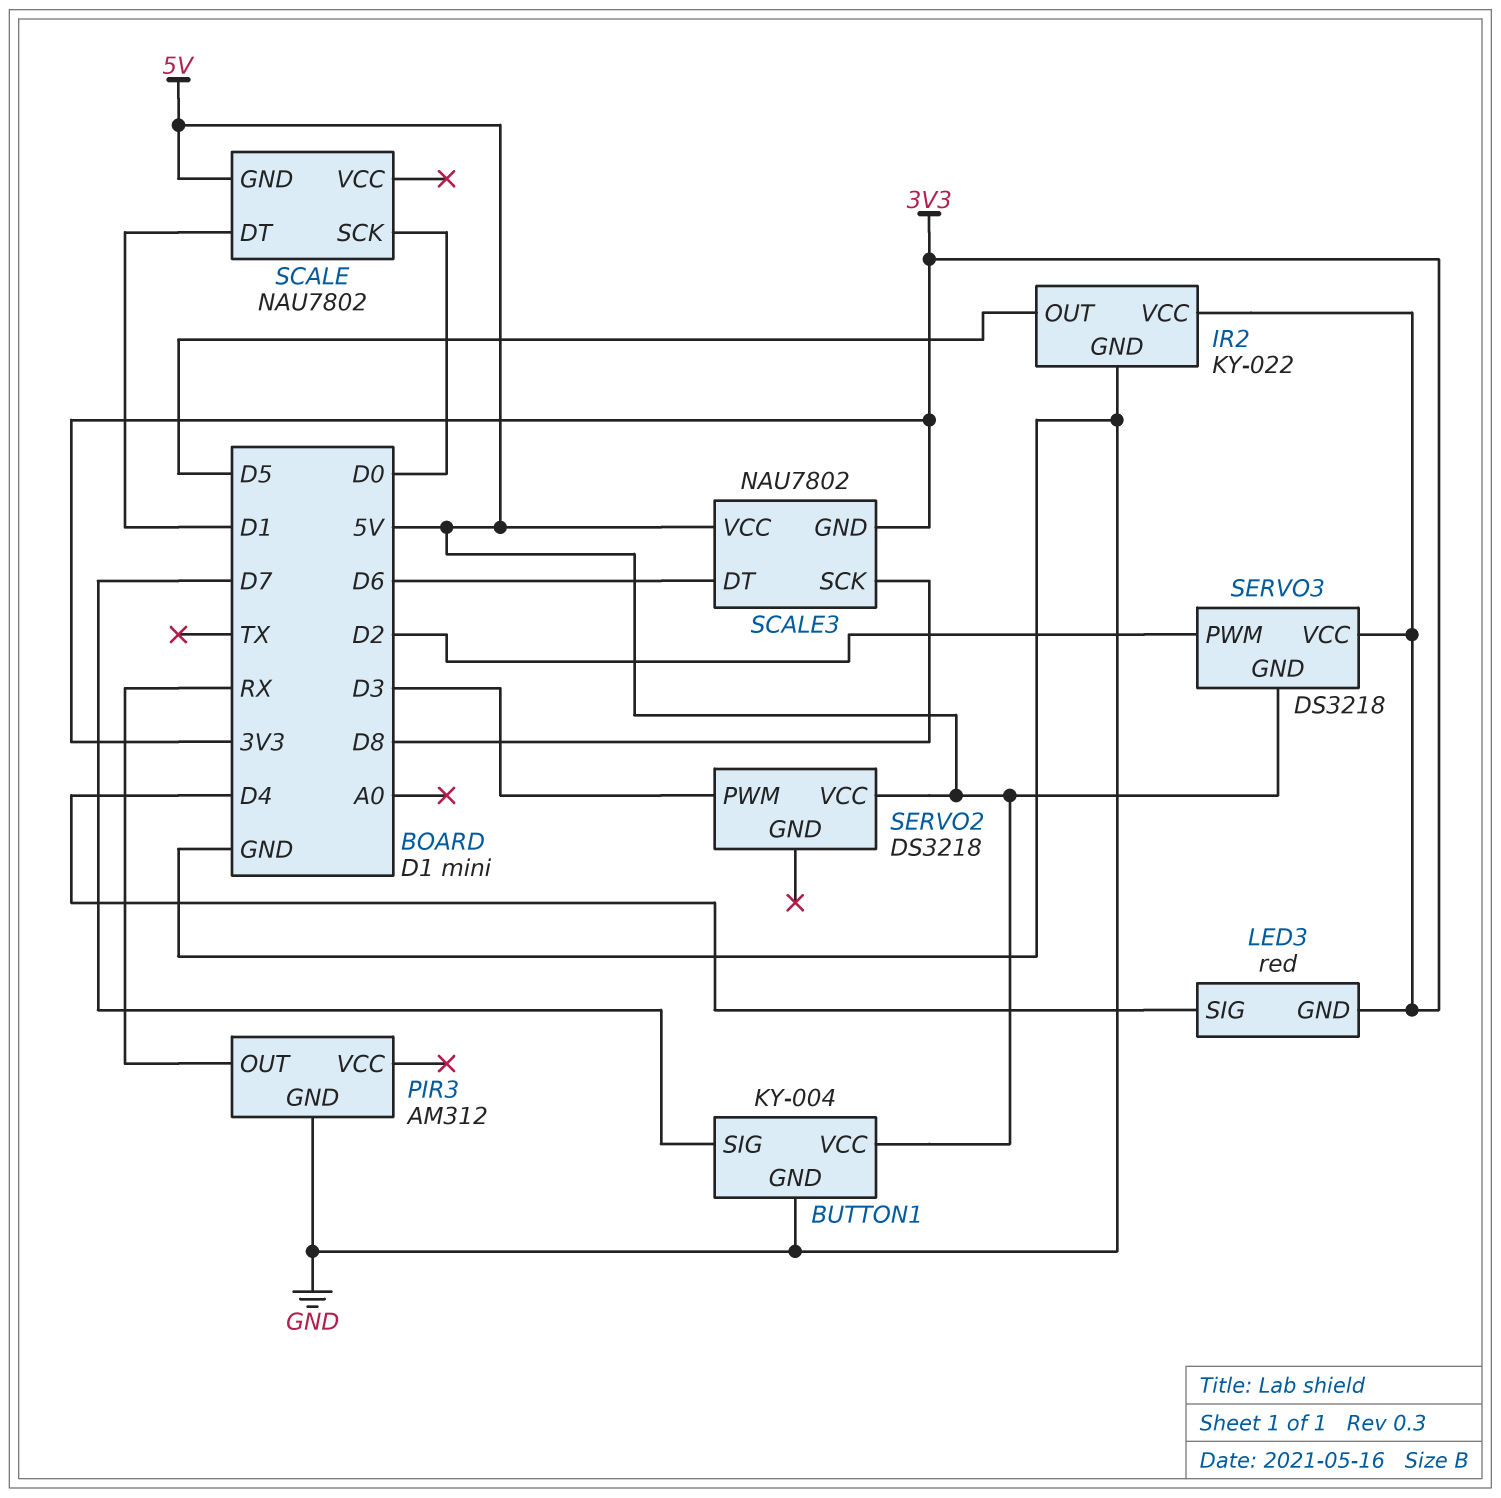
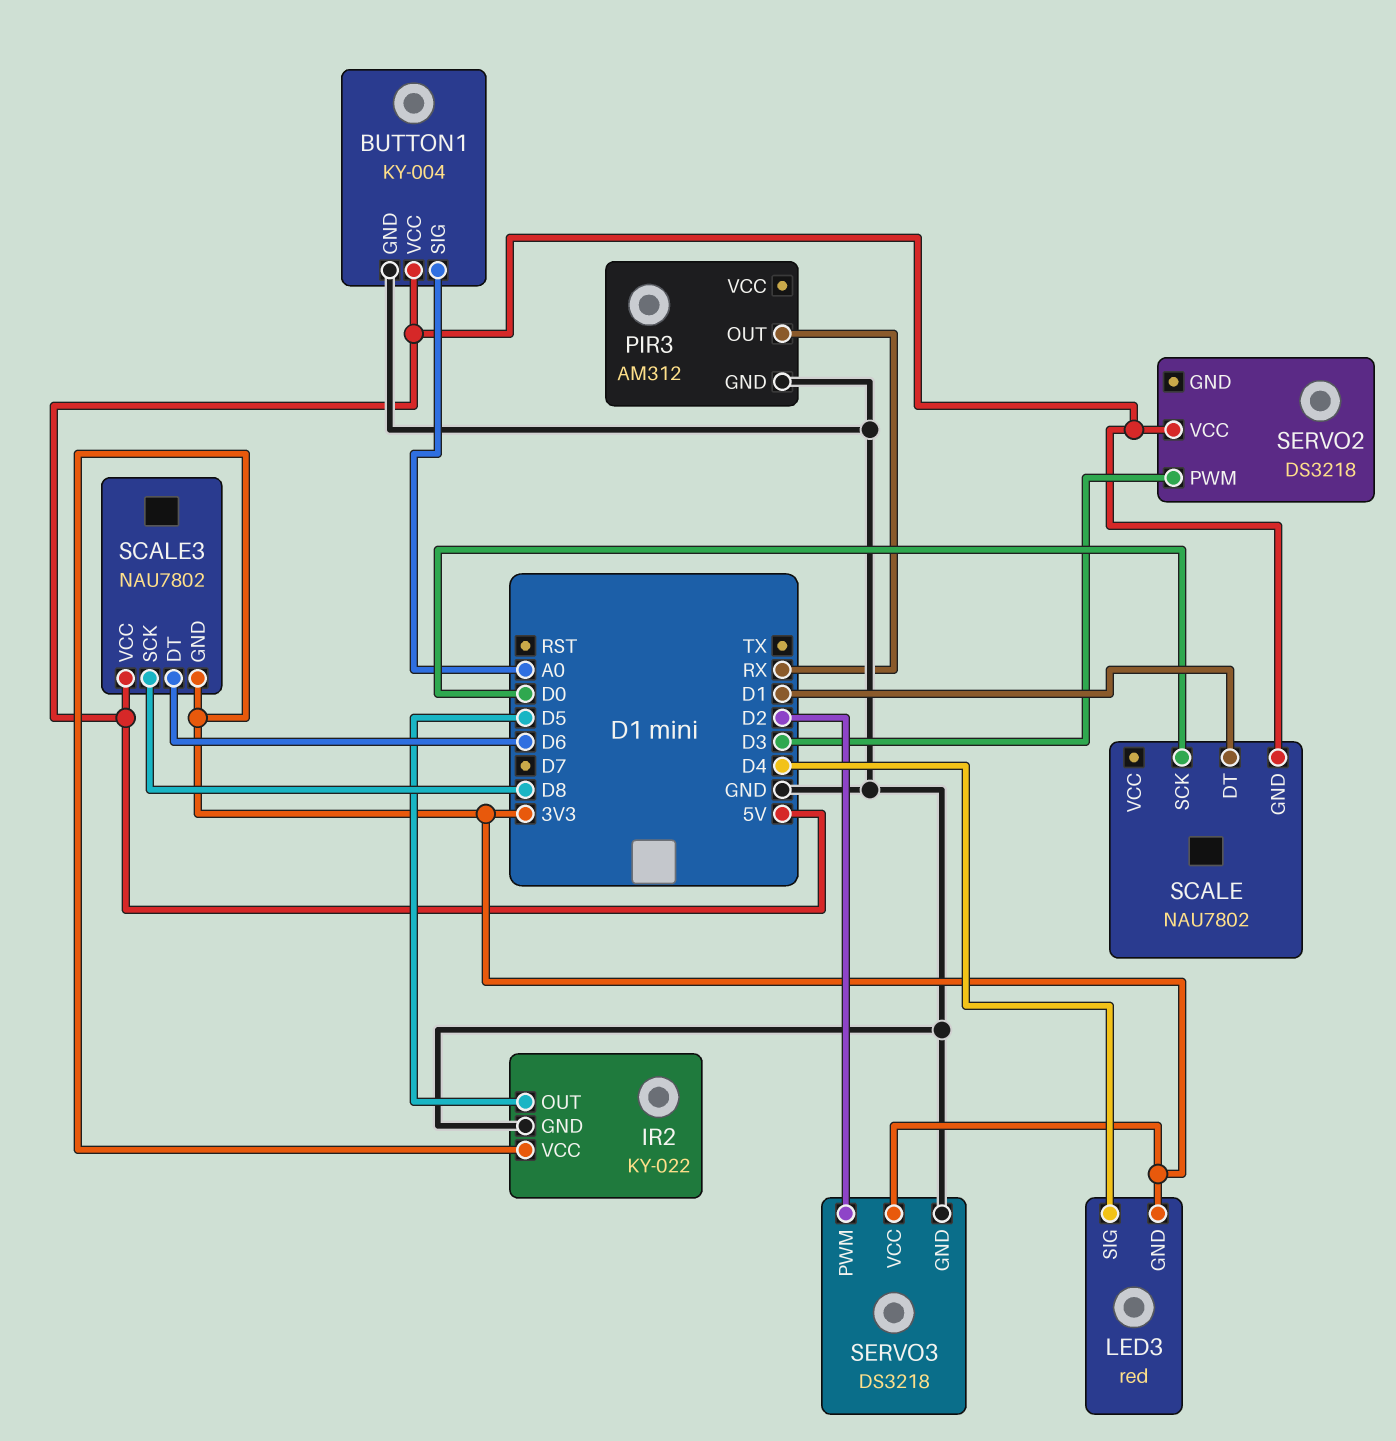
BUTTON1 pin SIG: D7 -> A0
SERVO3 pin GND: 5V -> GND

